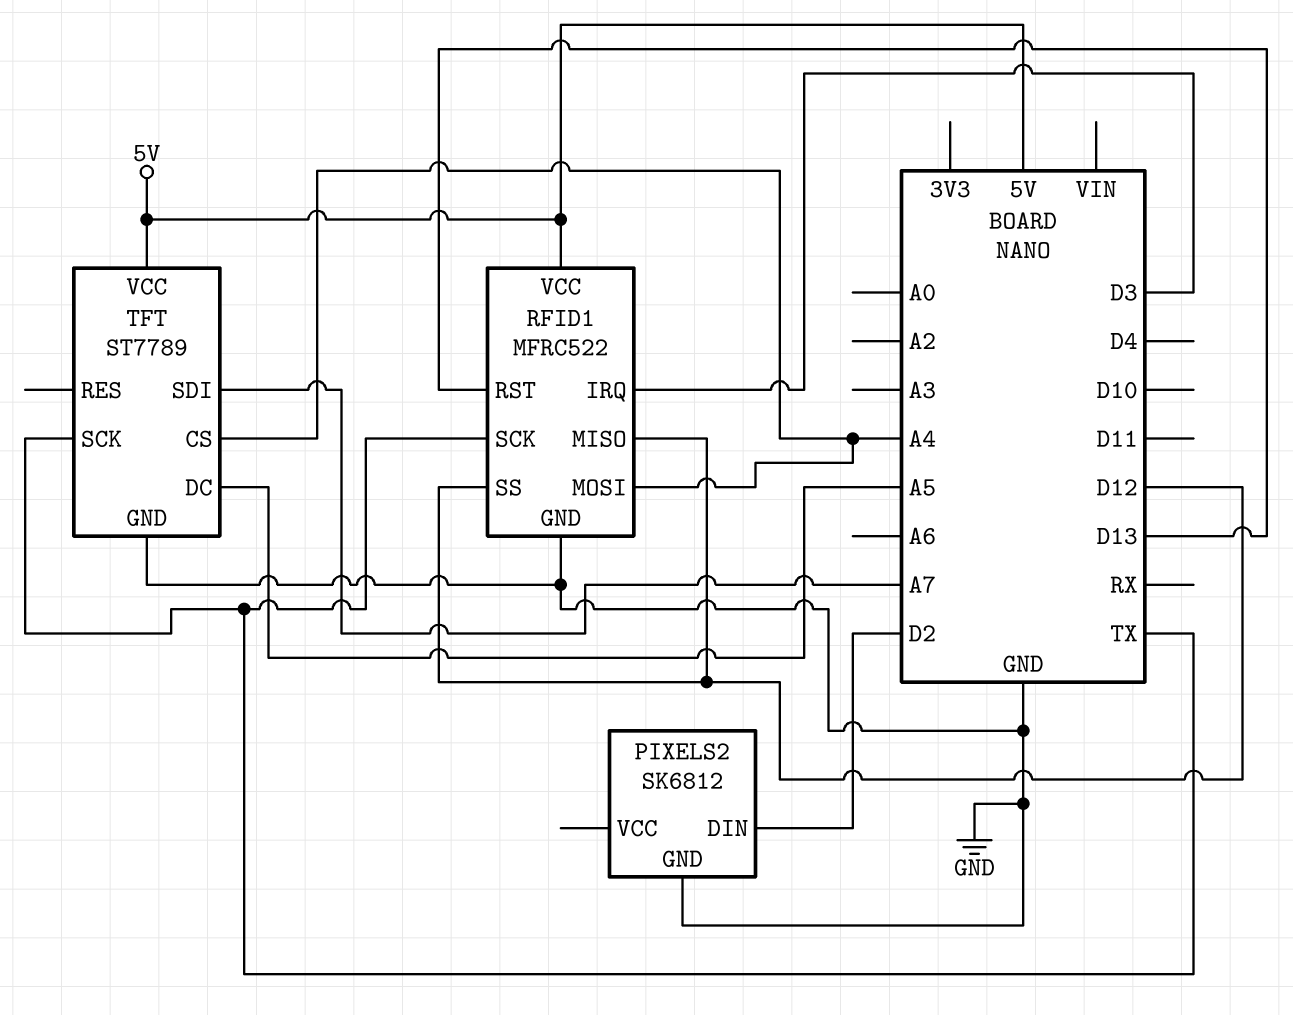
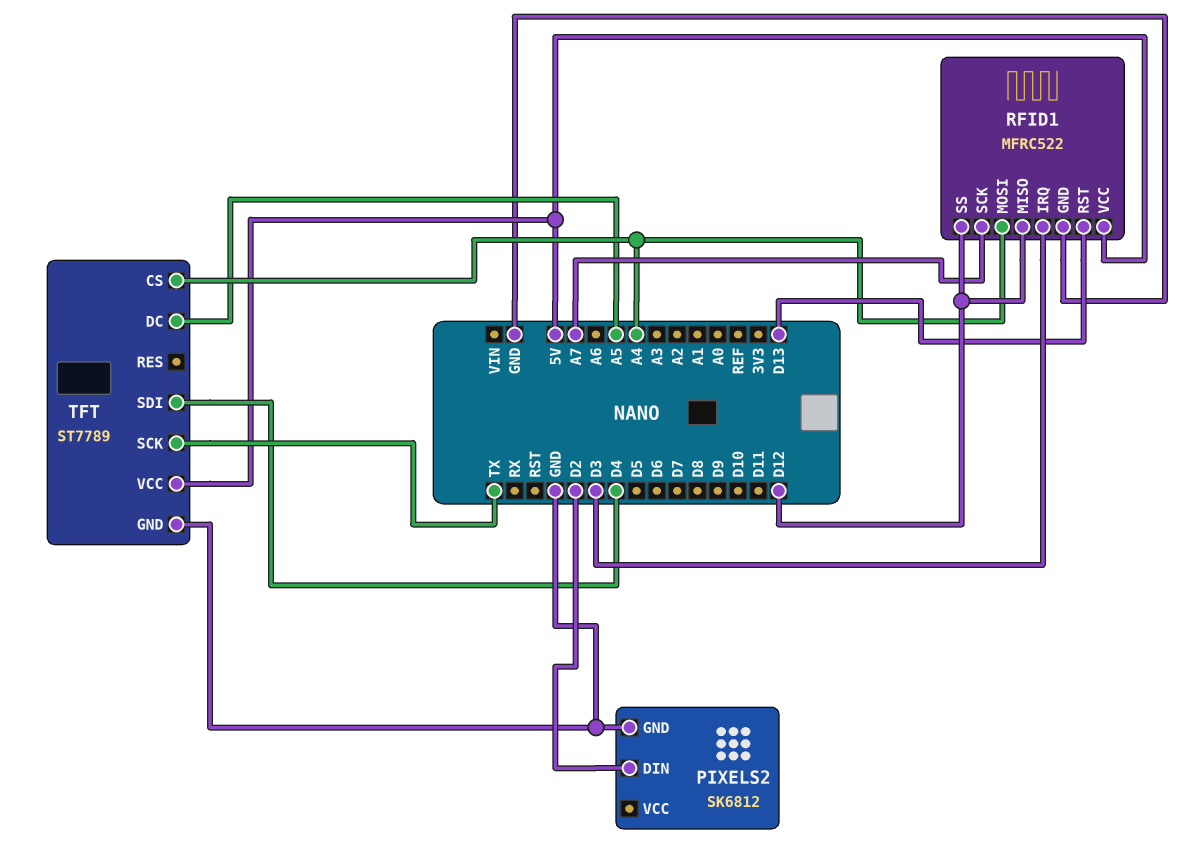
RFID1 pin SCK: TX -> A7
TFT pin SDI: A7 -> D4

